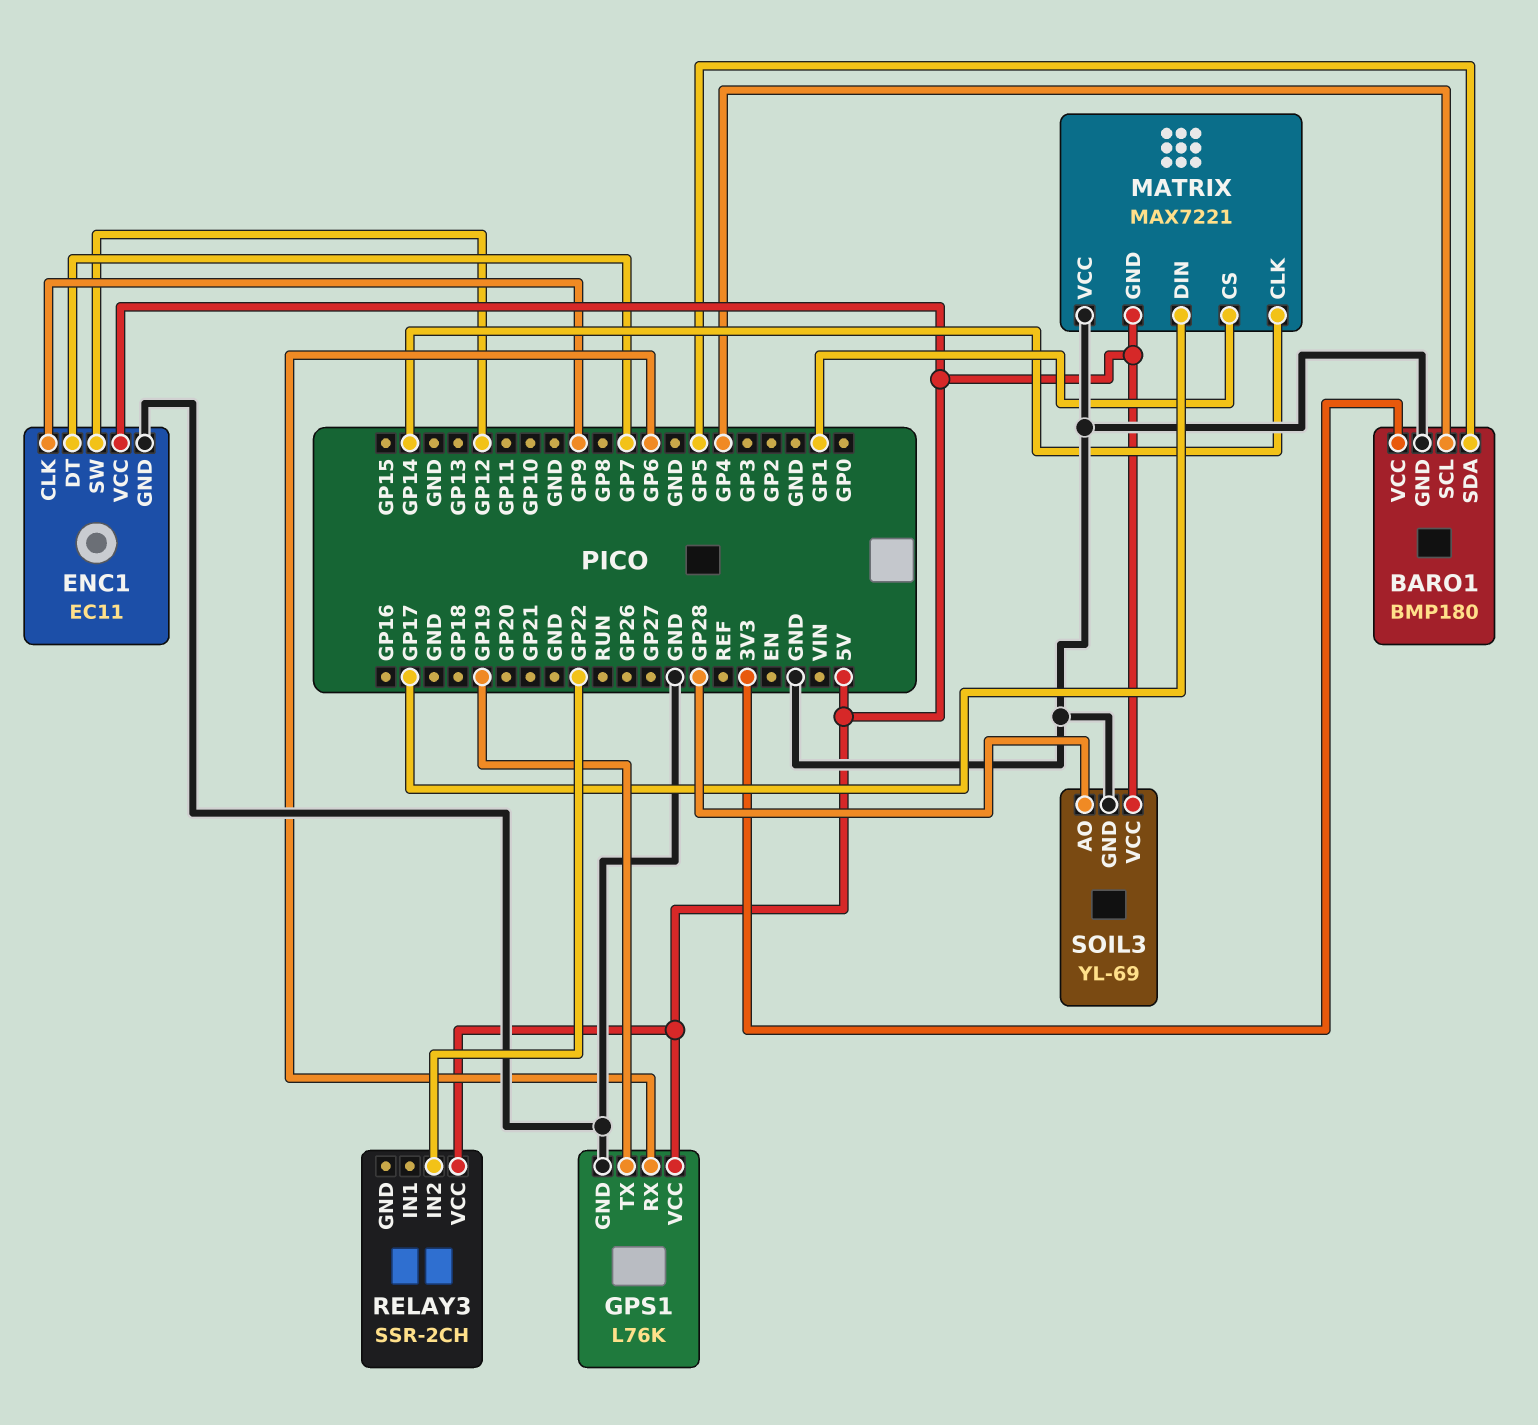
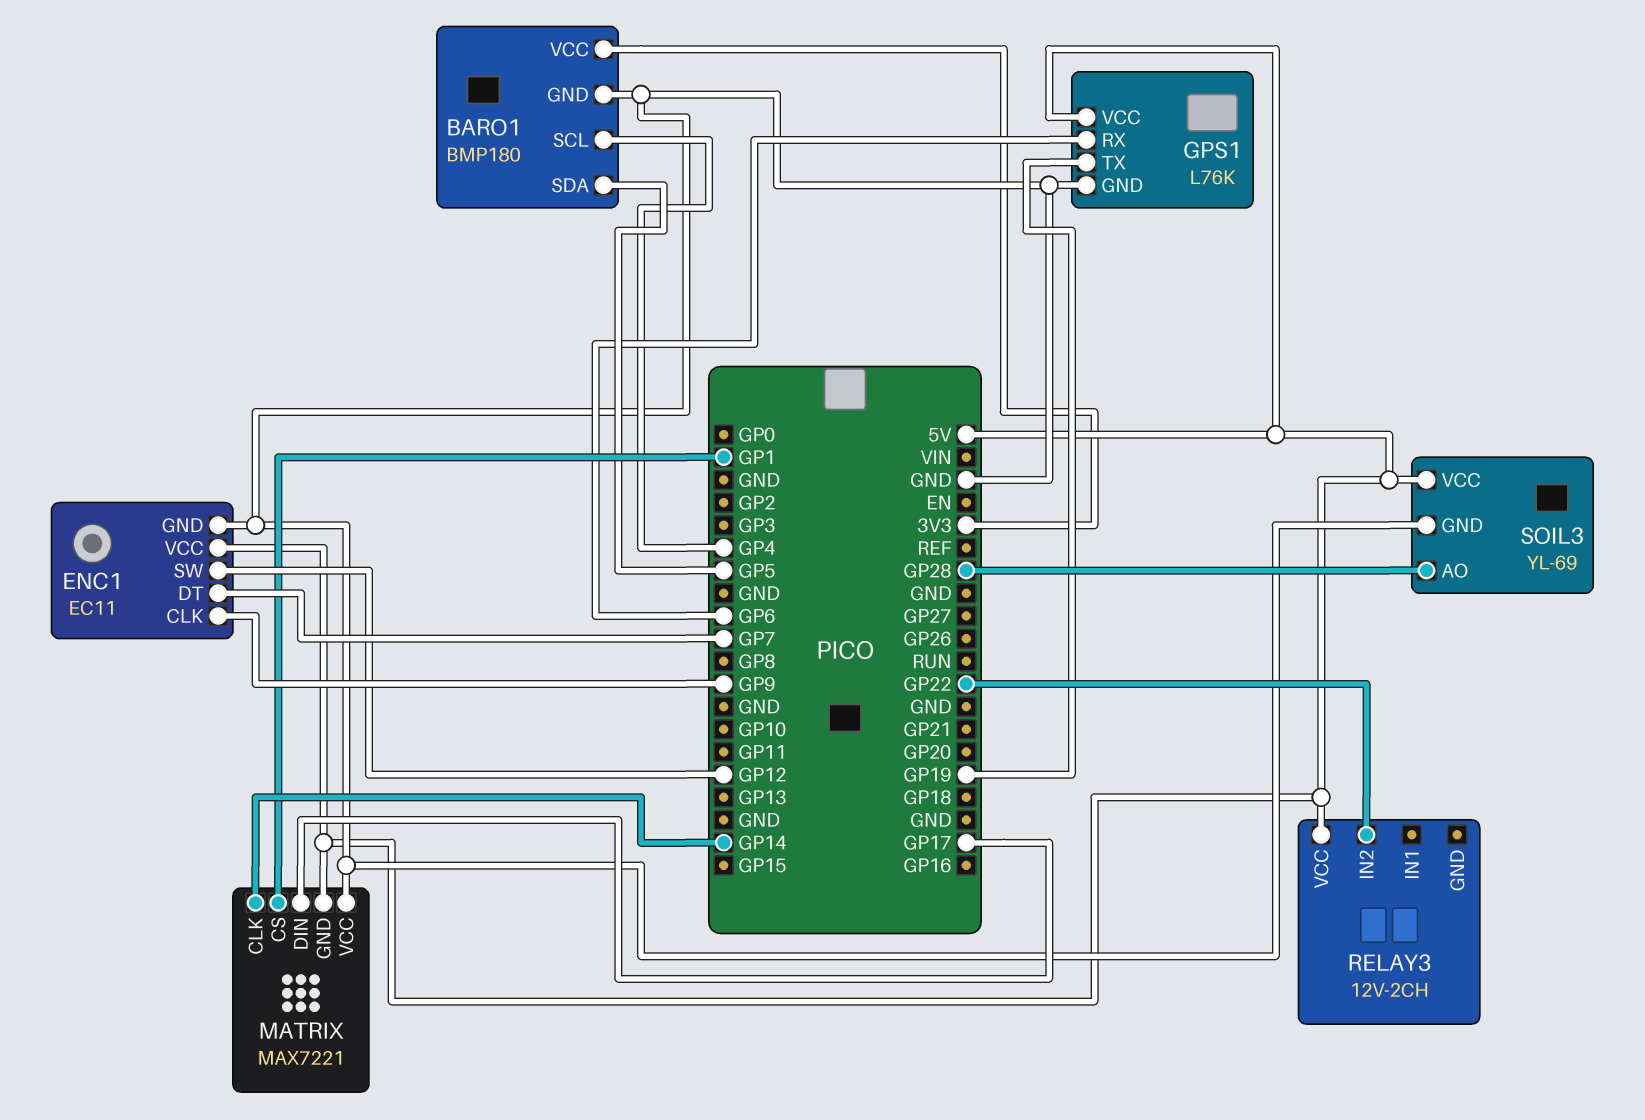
RELAY3: SSR-2CH -> 12V-2CH

